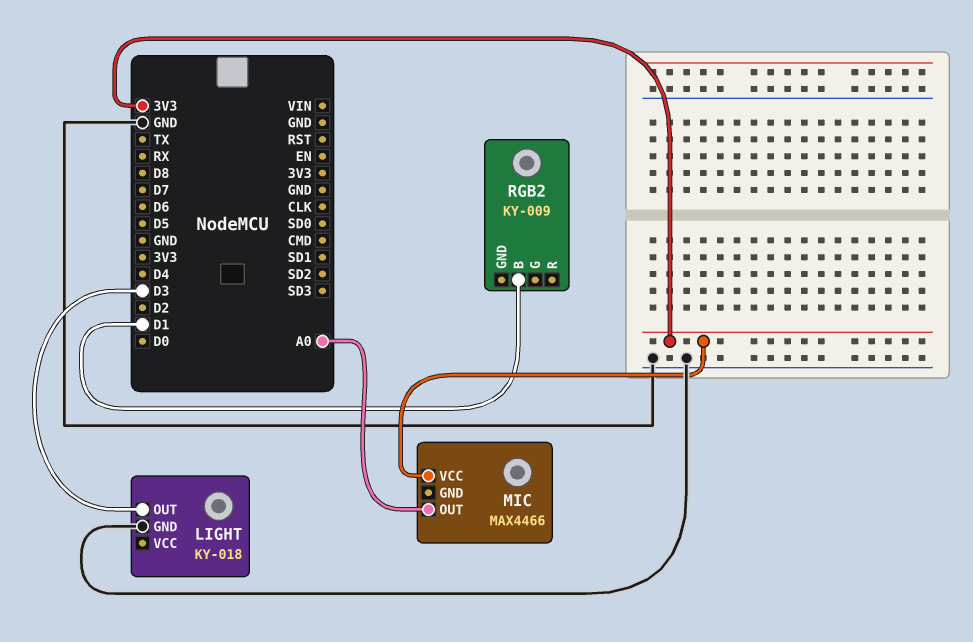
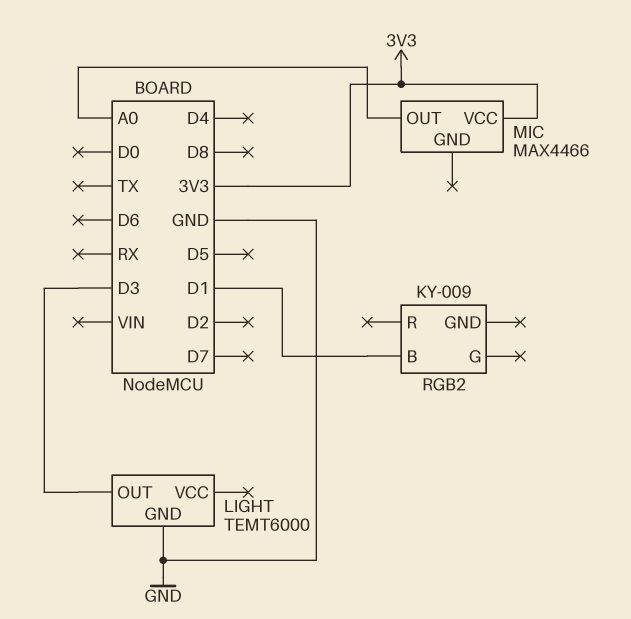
LIGHT: KY-018 -> TEMT6000

